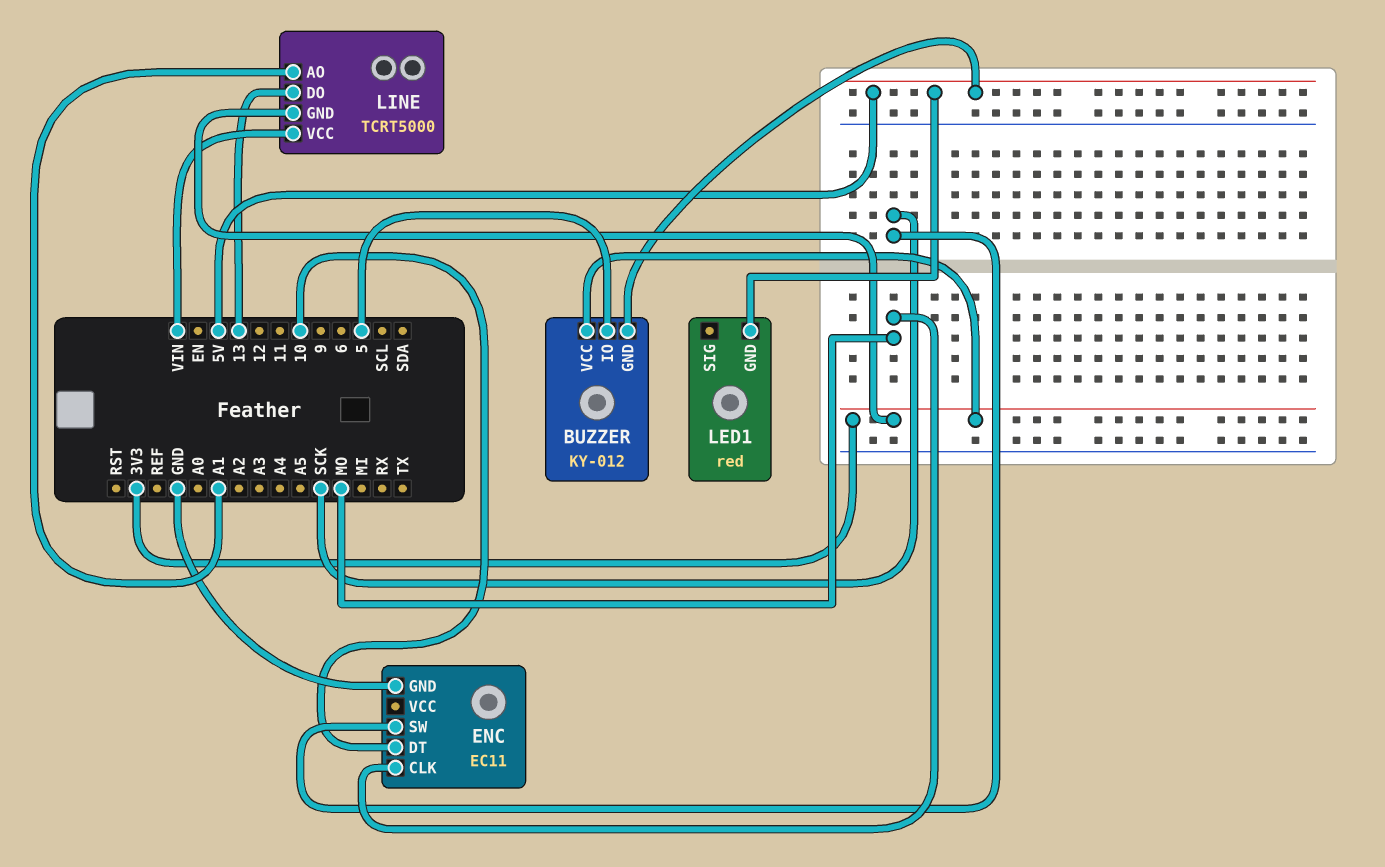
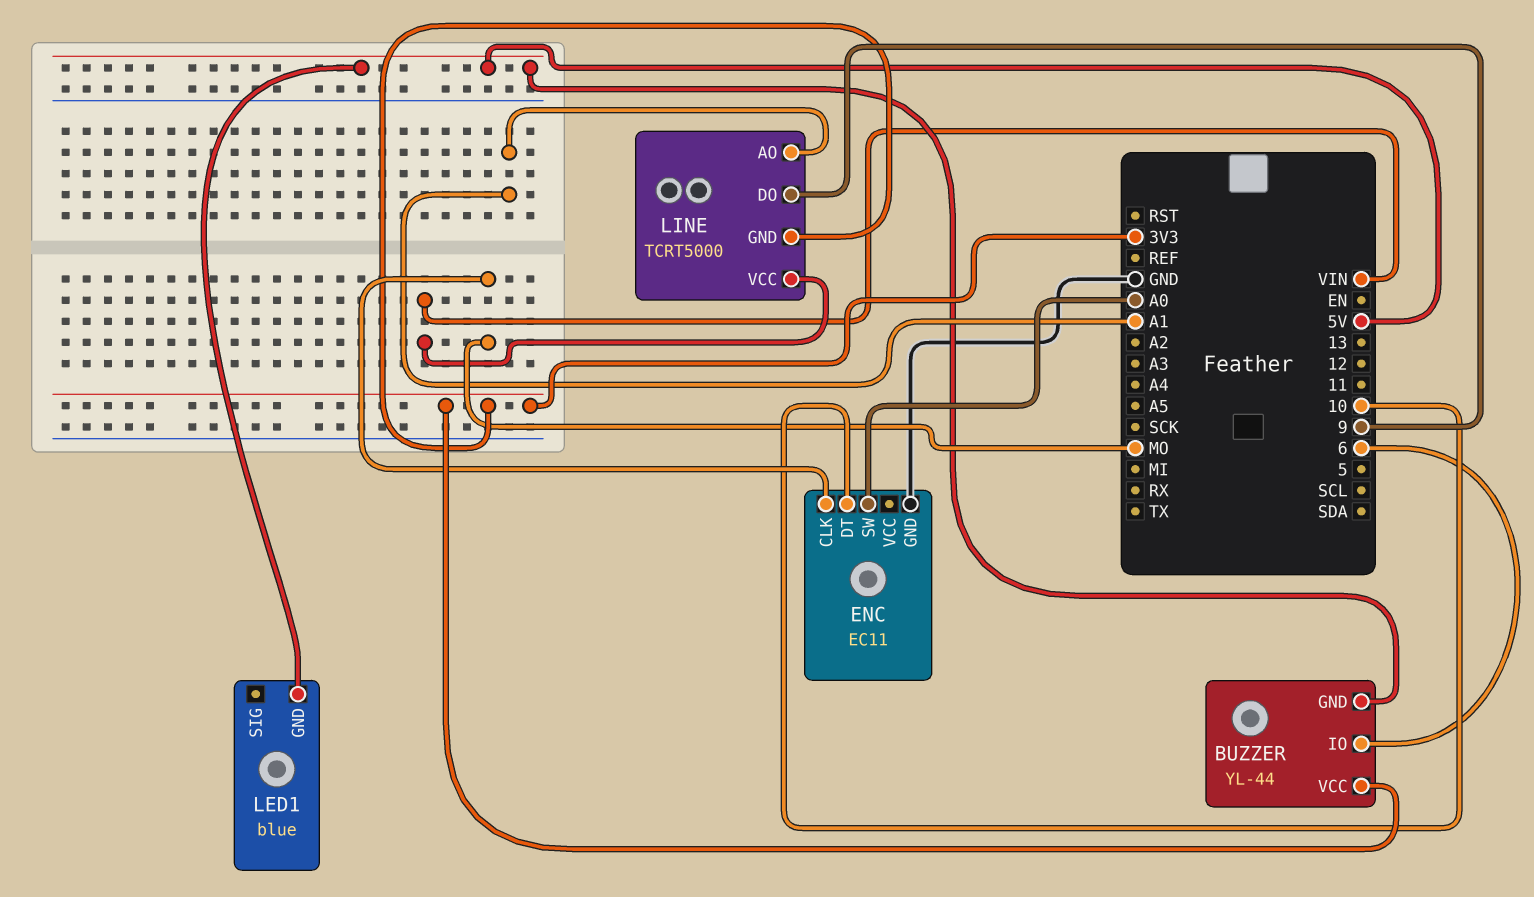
BUZZER: KY-012 -> YL-44
BUZZER pin IO: 5 -> 6
ENC pin SW: SCK -> A0
LED1: red -> blue
LINE pin DO: 13 -> 9

